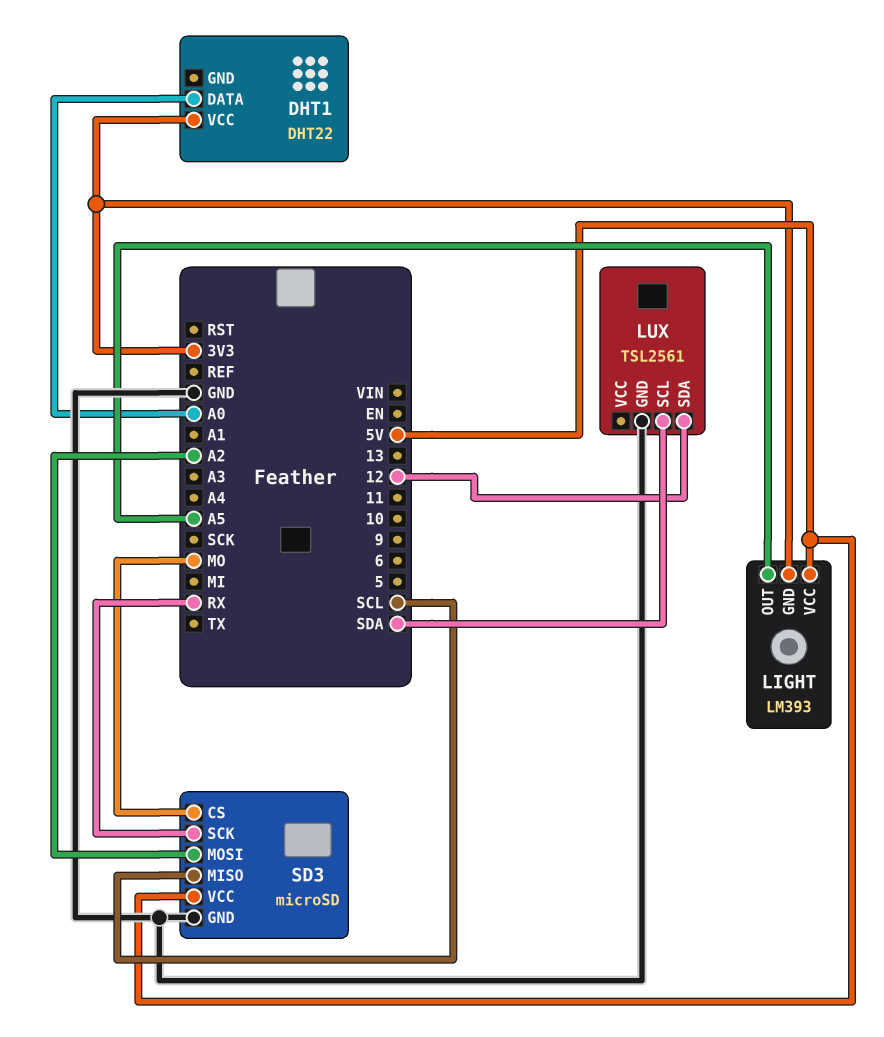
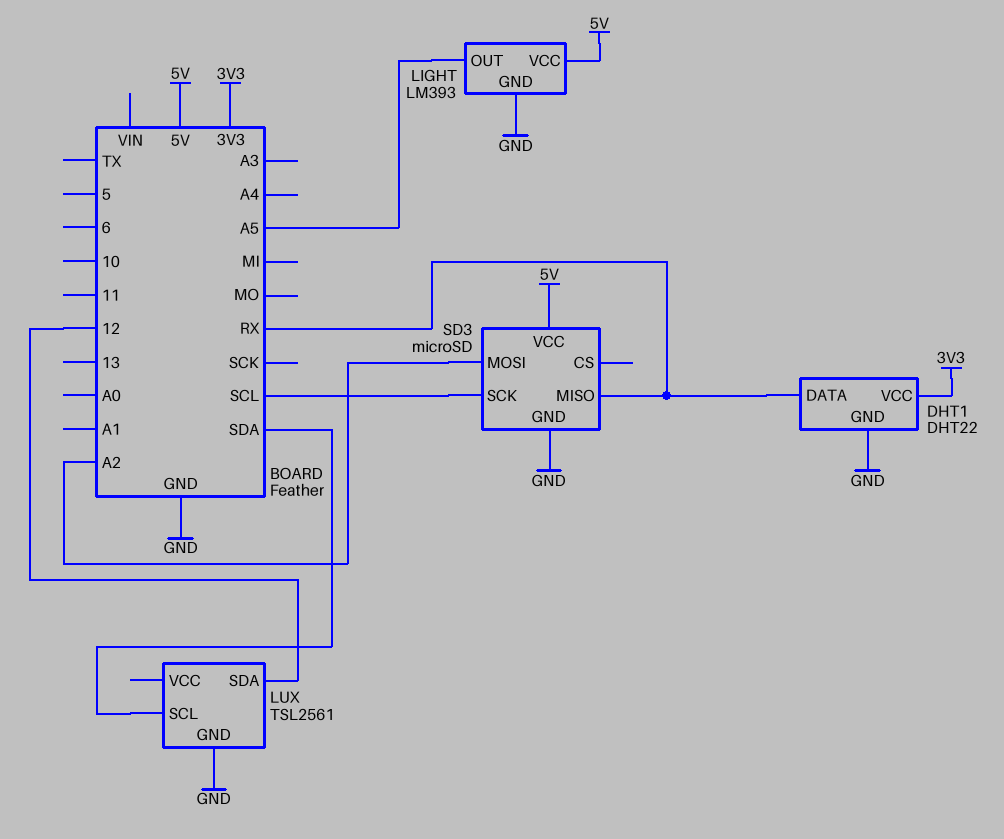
DHT1 pin DATA: A0 -> RX
DHT1 pin GND: none -> GND
LIGHT pin GND: 3V3 -> GND
SD3 pin CS: MO -> none
SD3 pin MISO: SCL -> RX
SD3 pin SCK: RX -> SCL

